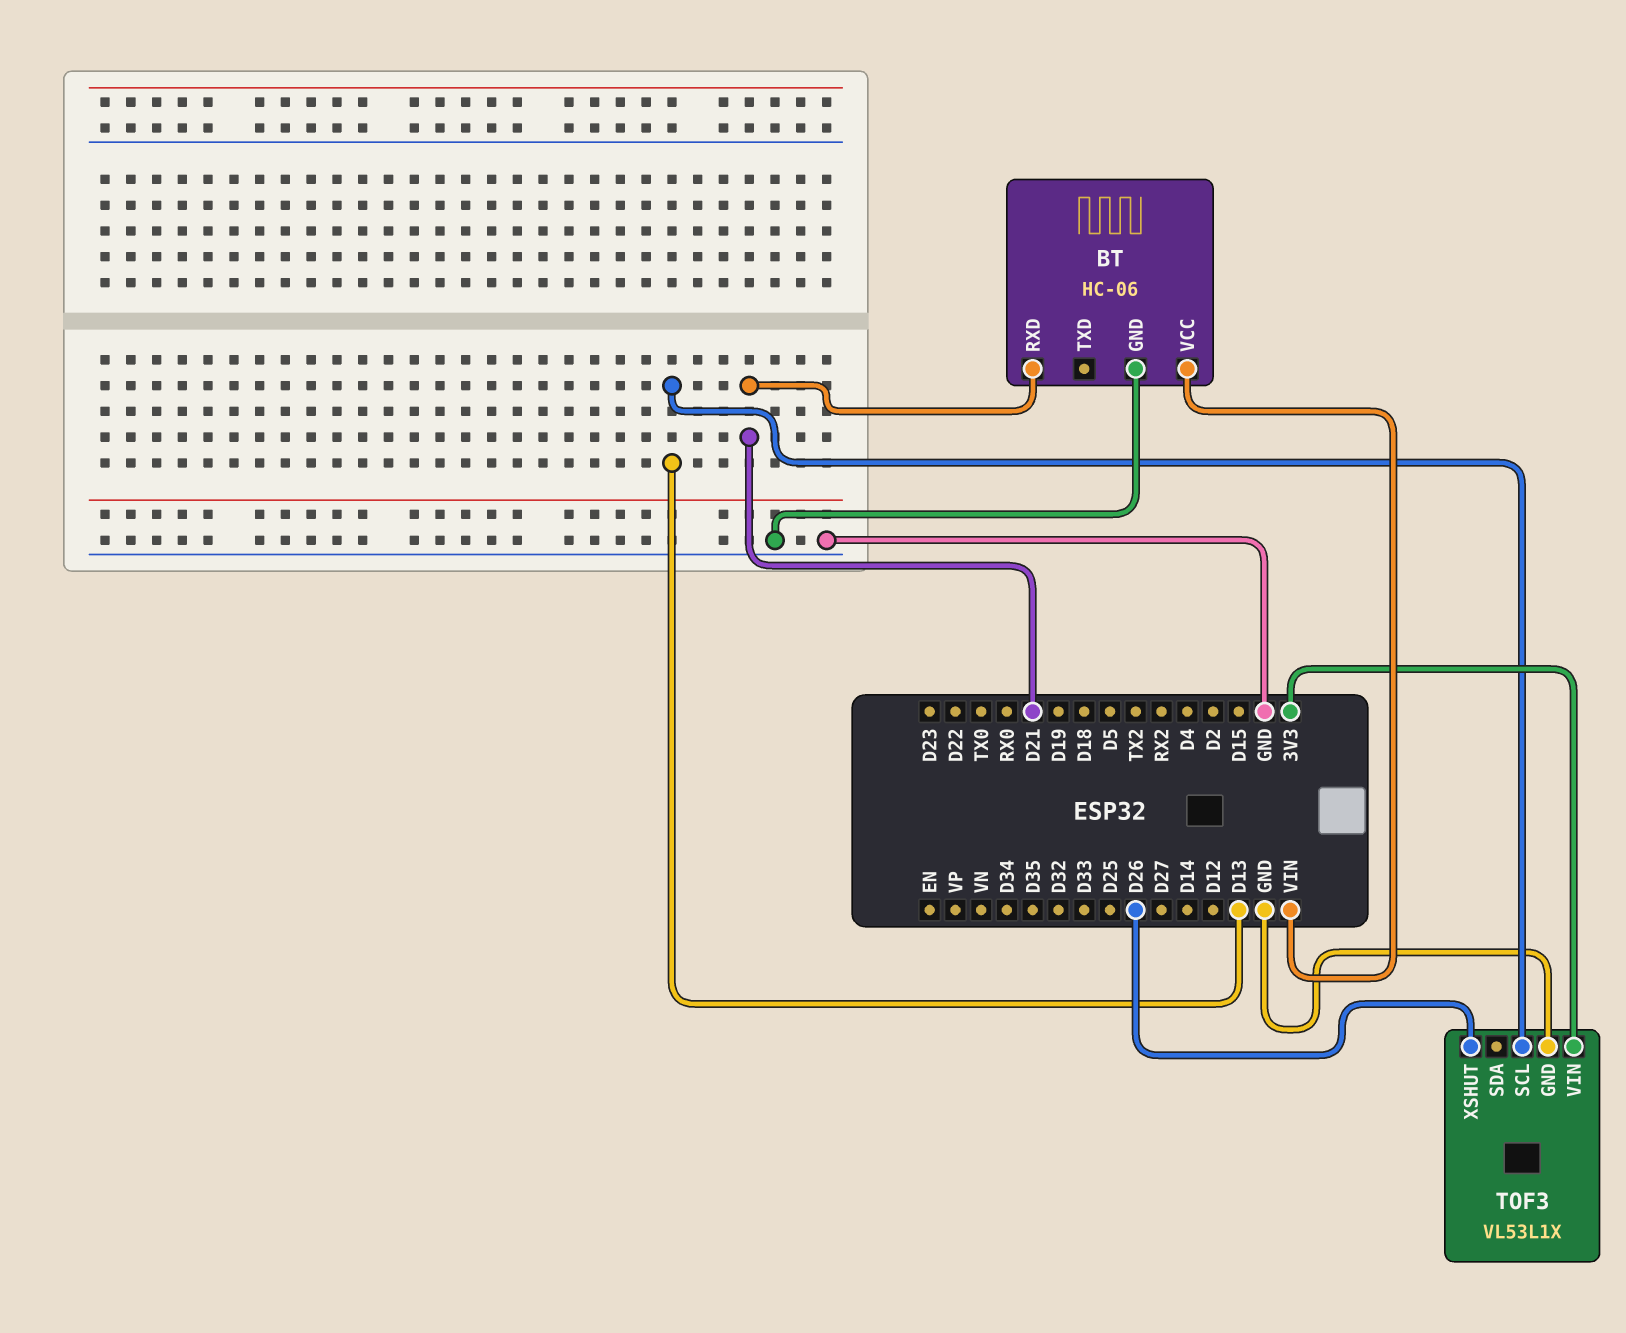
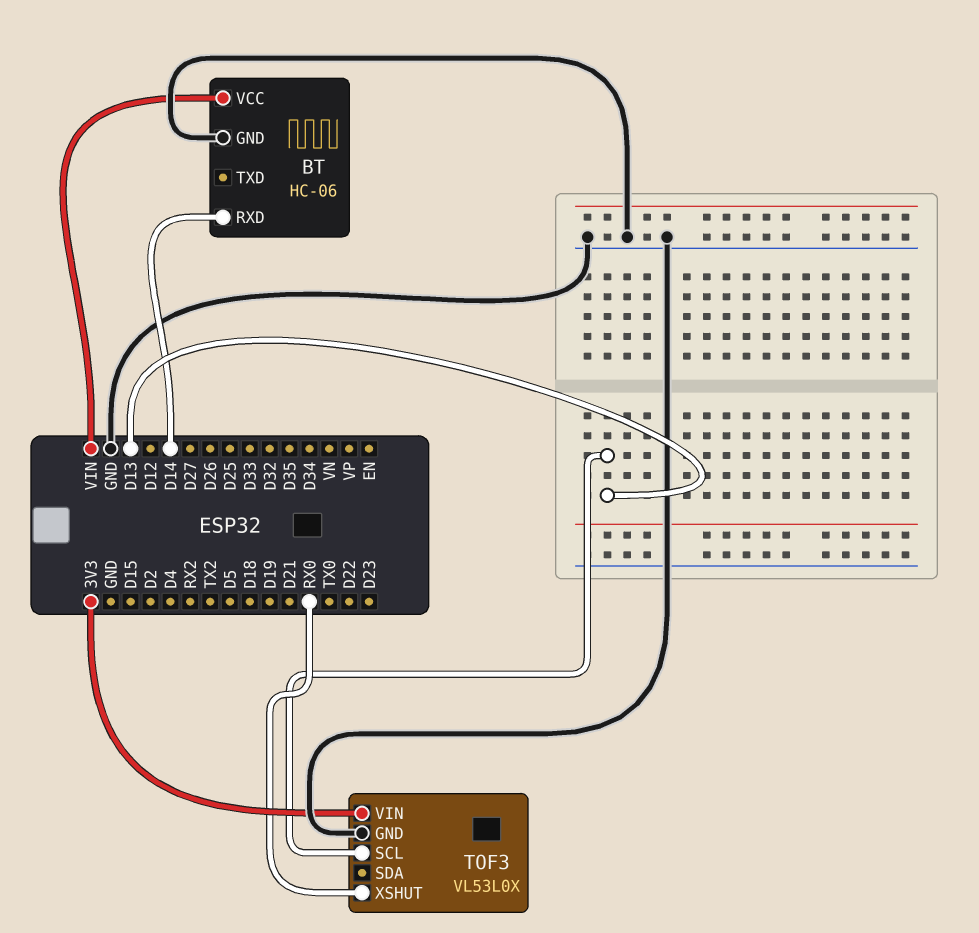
BT pin RXD: D21 -> D14
TOF3: VL53L1X -> VL53L0X
TOF3 pin XSHUT: D26 -> RX0

